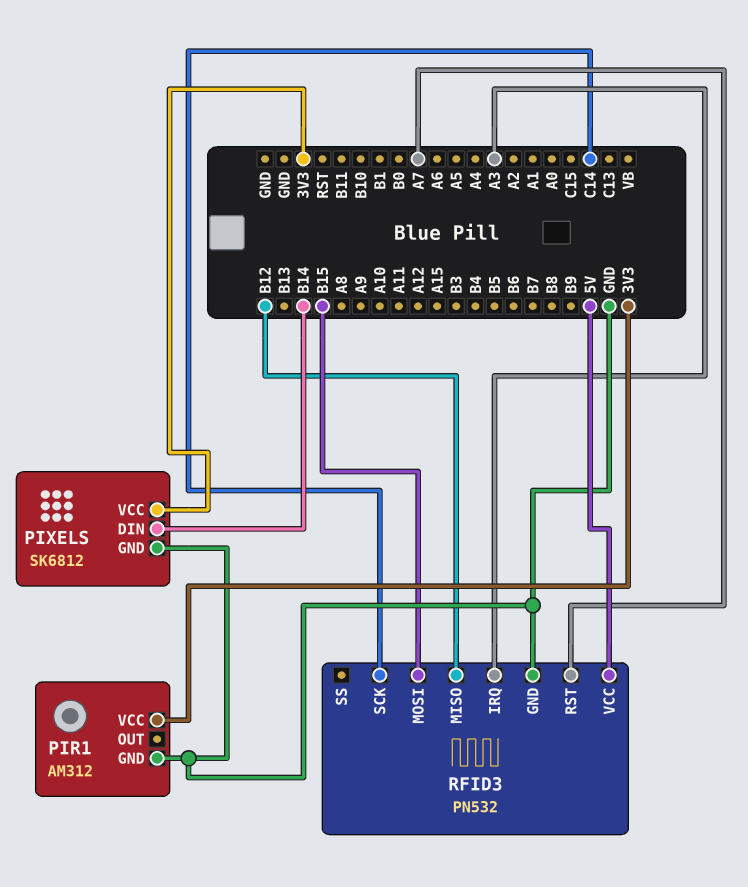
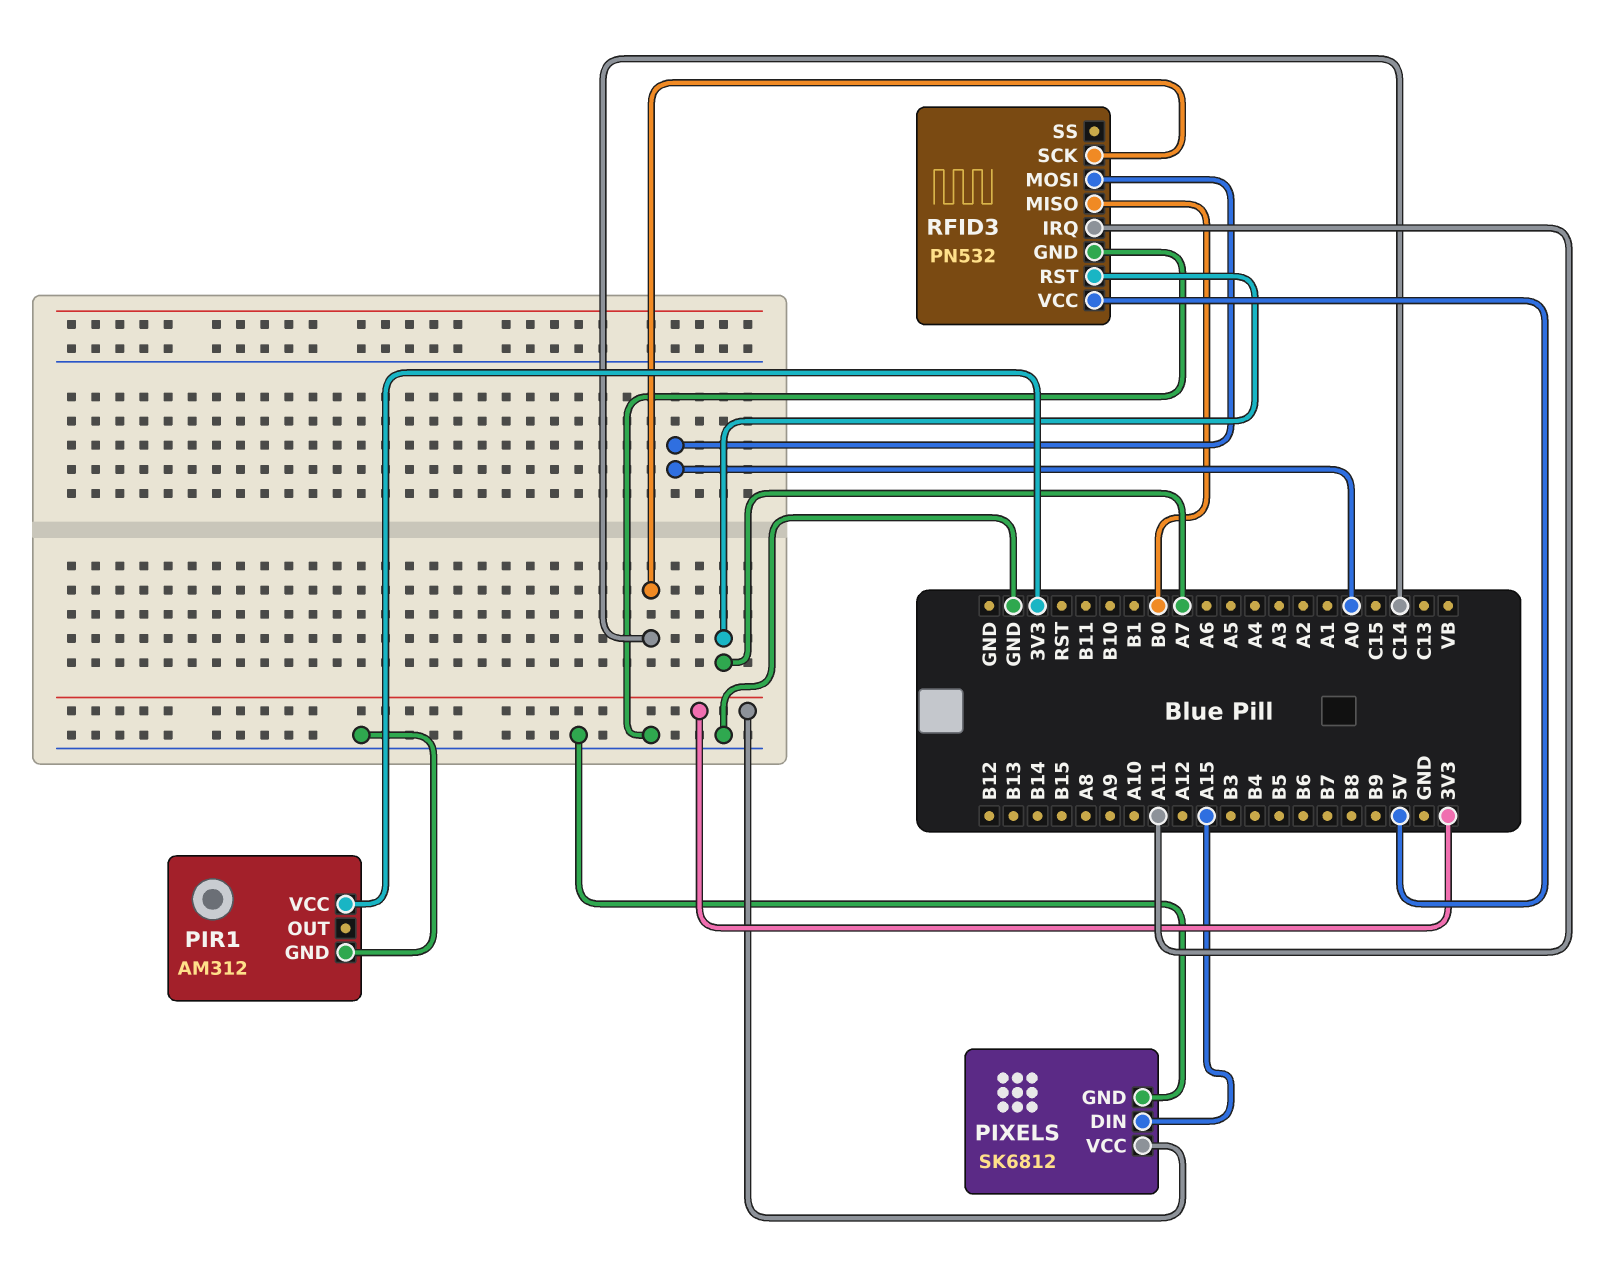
PIXELS pin DIN: B14 -> A15
RFID3 pin IRQ: A3 -> A11
RFID3 pin MISO: B12 -> B0
RFID3 pin MOSI: B15 -> A0

